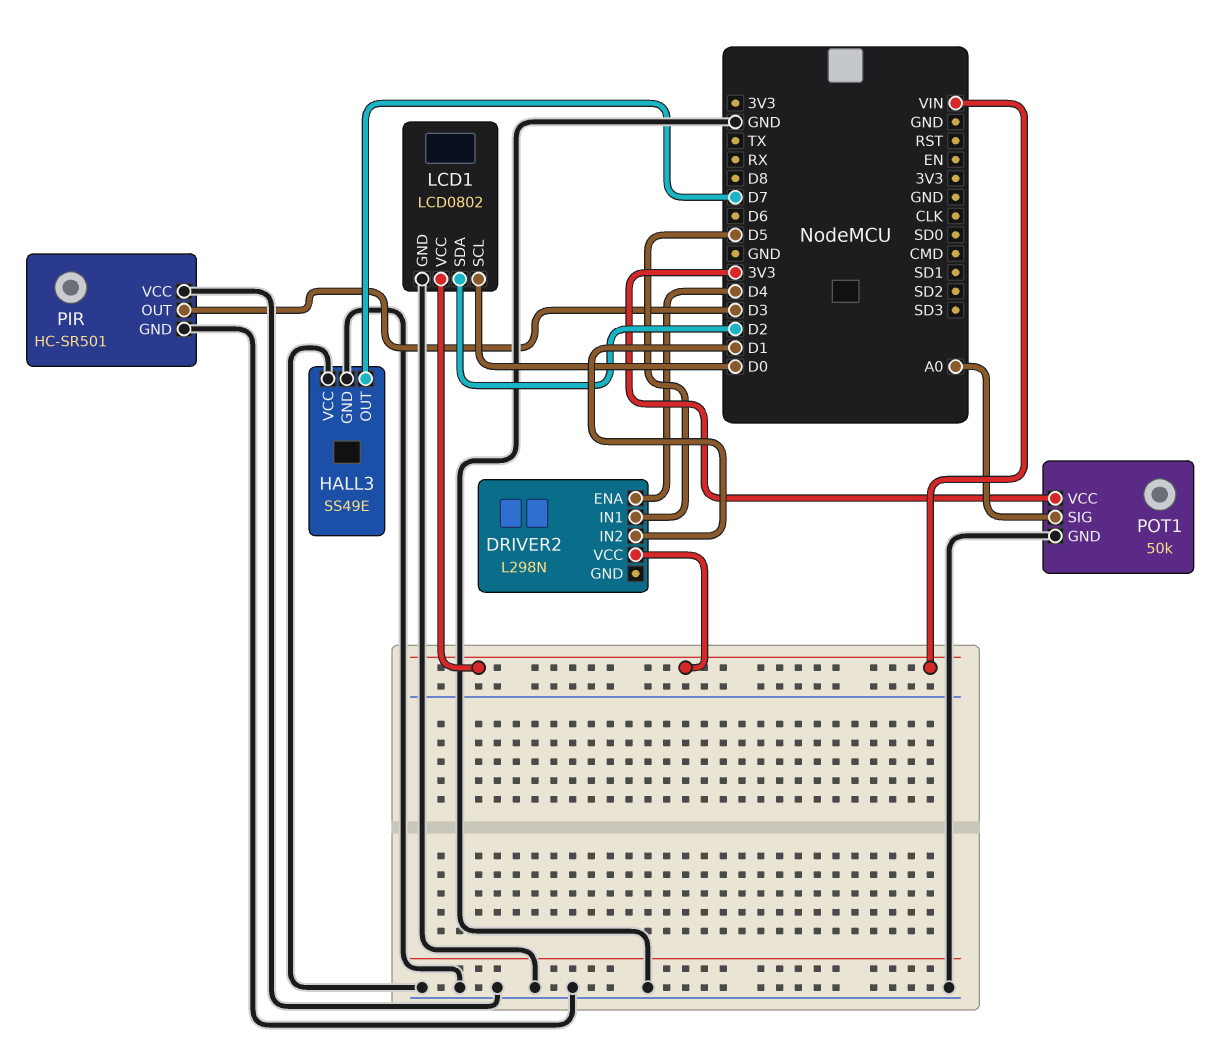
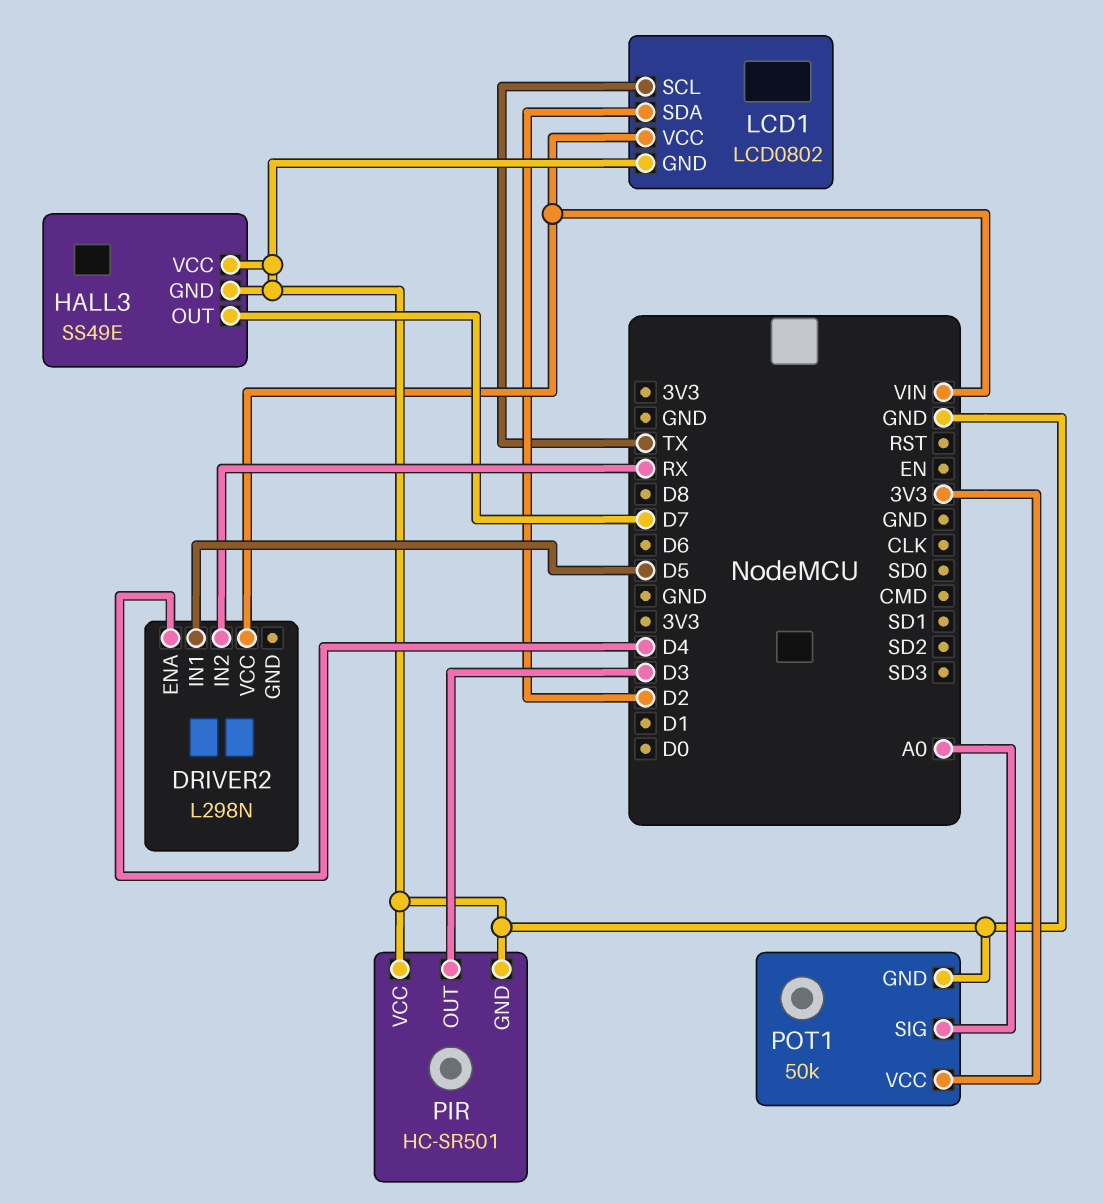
DRIVER2 pin IN2: D1 -> RX
LCD1 pin SCL: D0 -> TX

